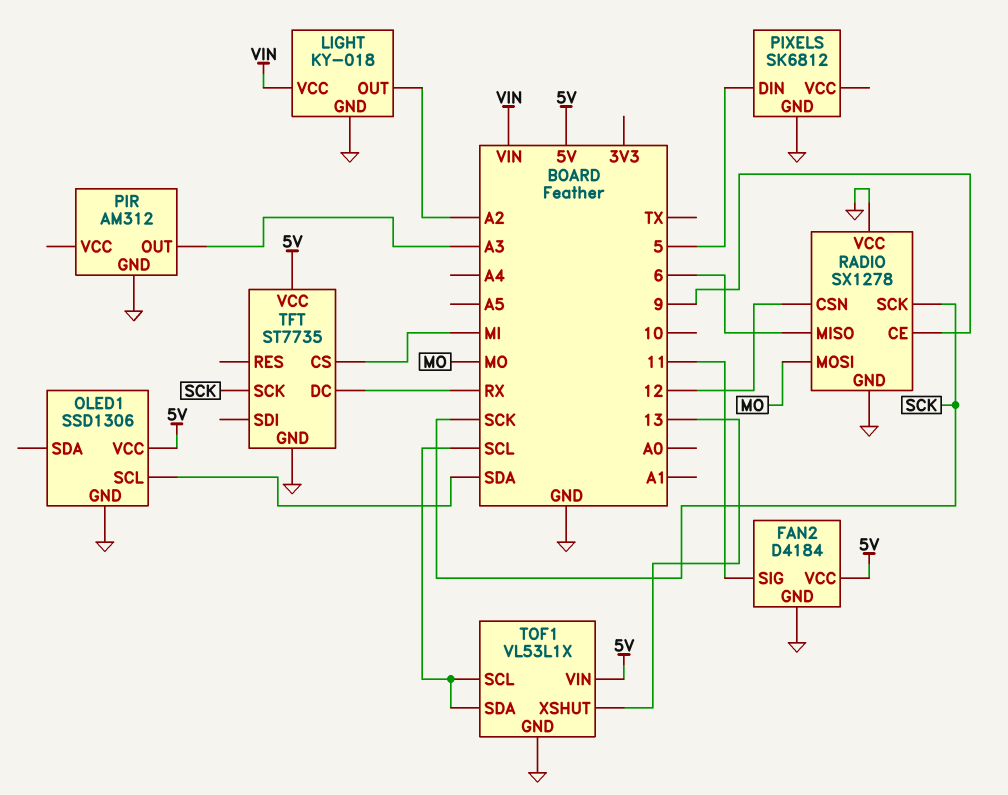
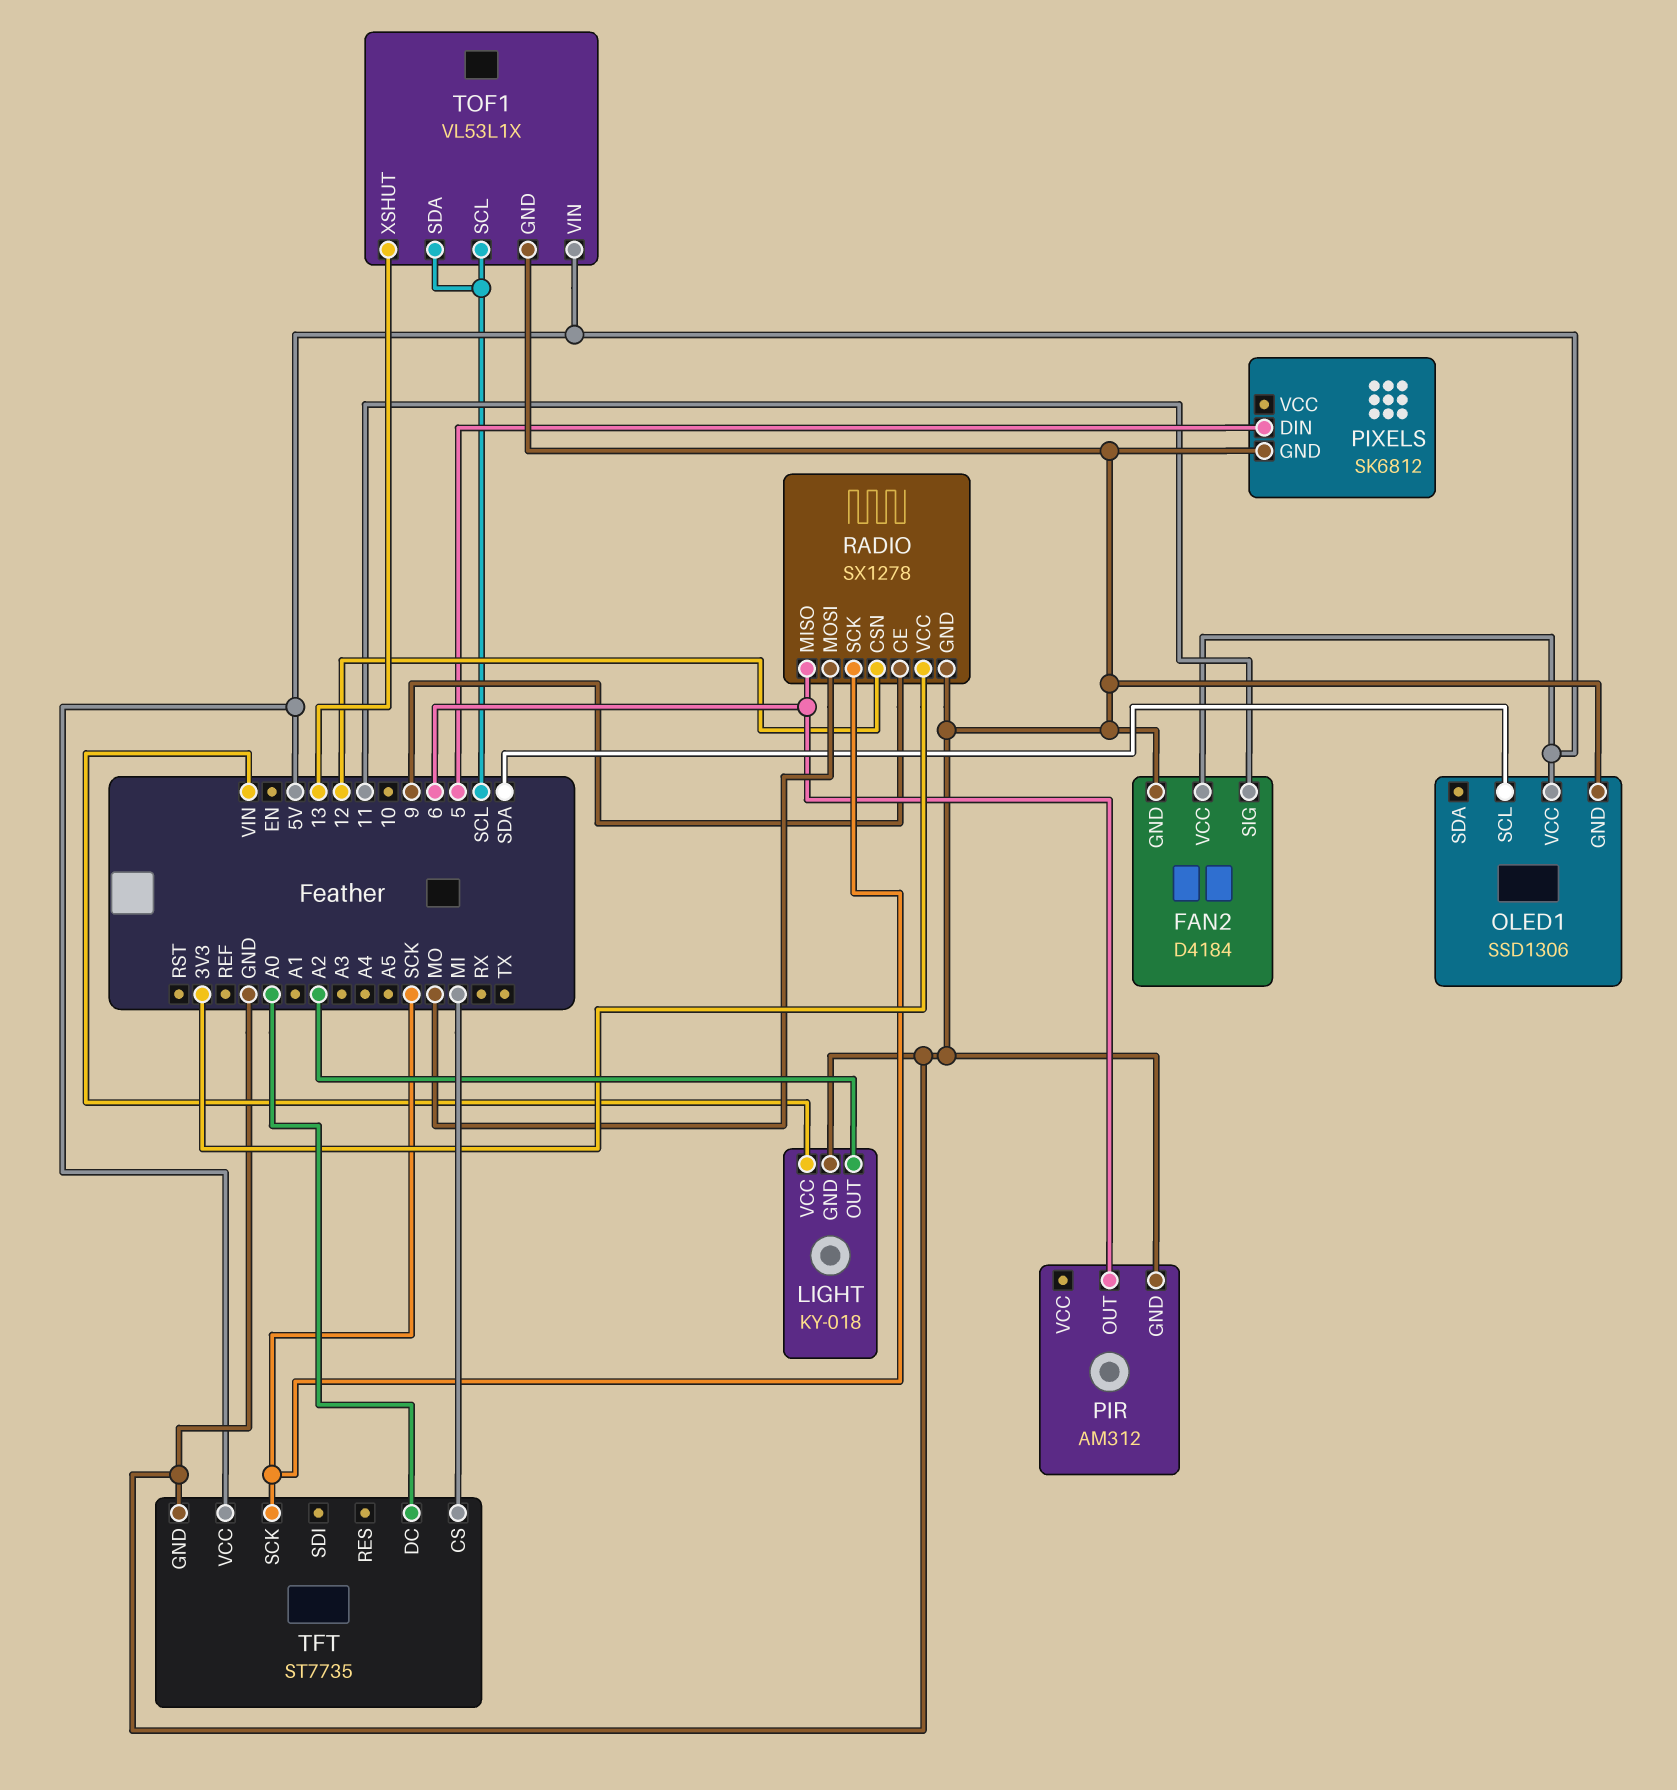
PIR pin OUT: A3 -> 6
RADIO pin VCC: GND -> 3V3
TFT pin DC: RX -> A0

